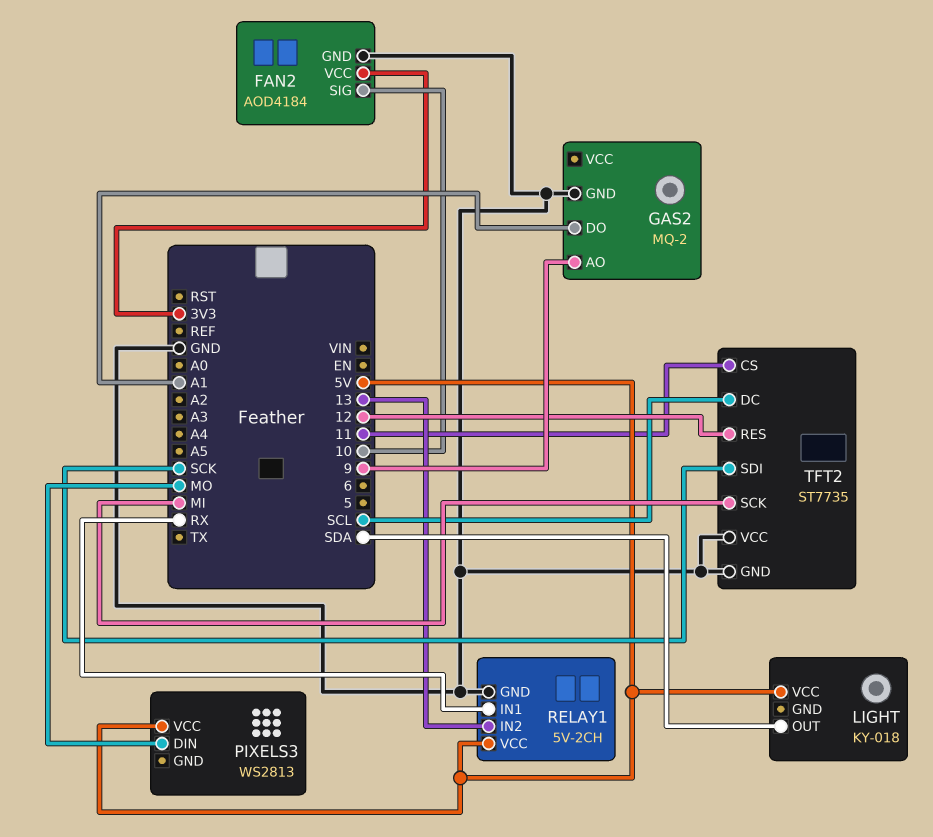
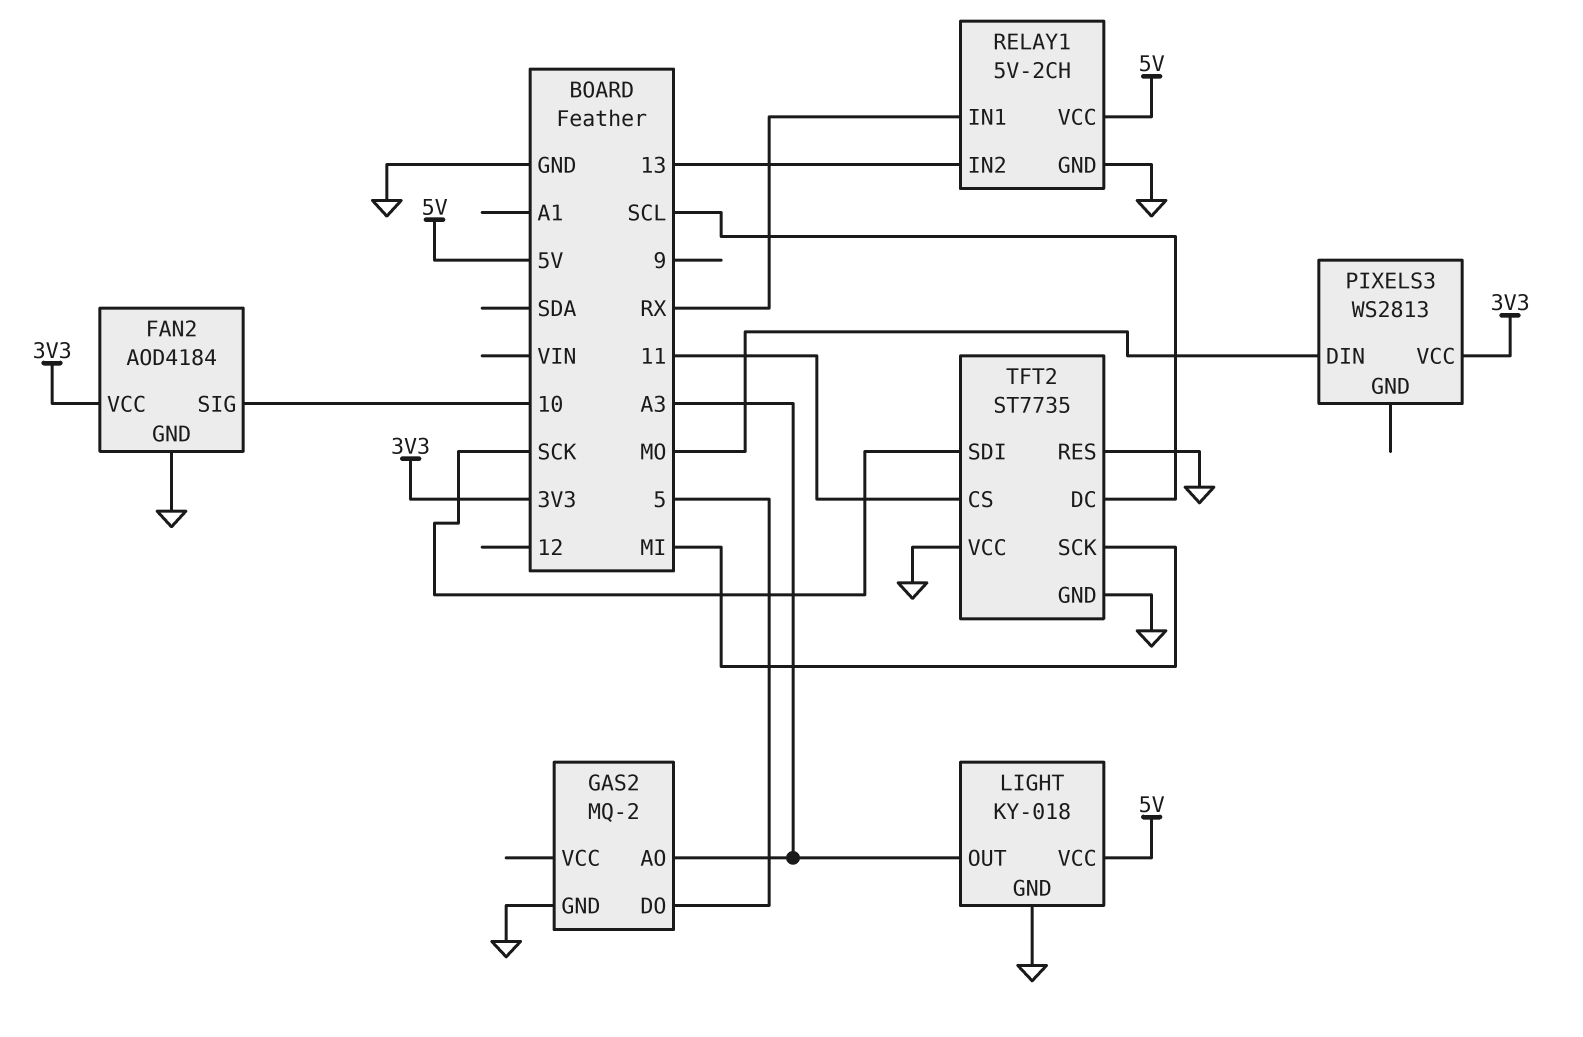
GAS2 pin AO: 9 -> A3
GAS2 pin DO: A1 -> 5
LIGHT pin GND: none -> GND
LIGHT pin OUT: SDA -> A3
PIXELS3 pin VCC: 5V -> 3V3
TFT2 pin RES: 12 -> GND

